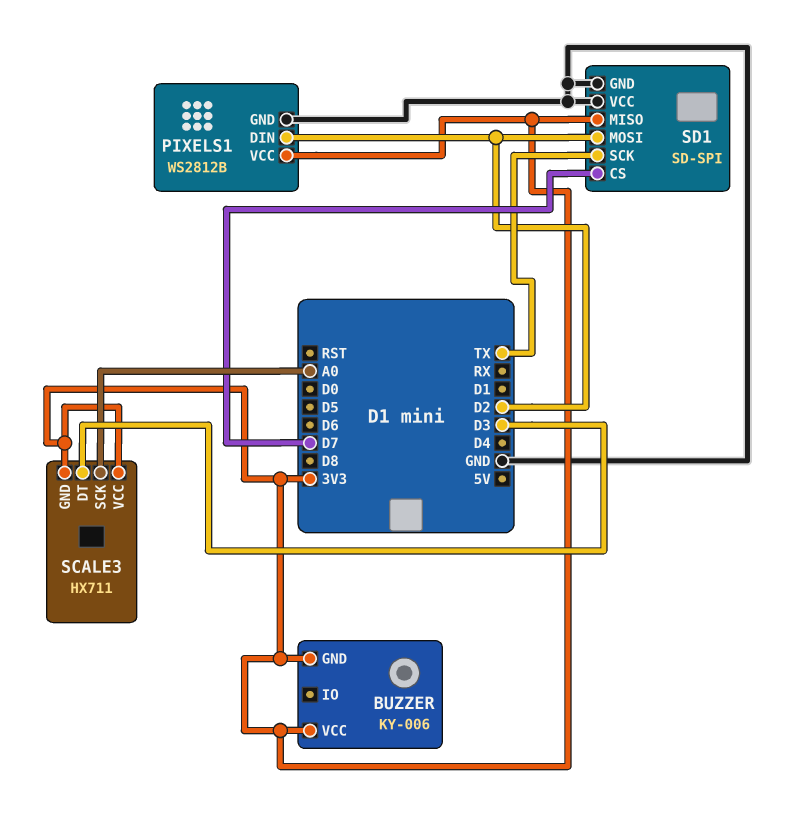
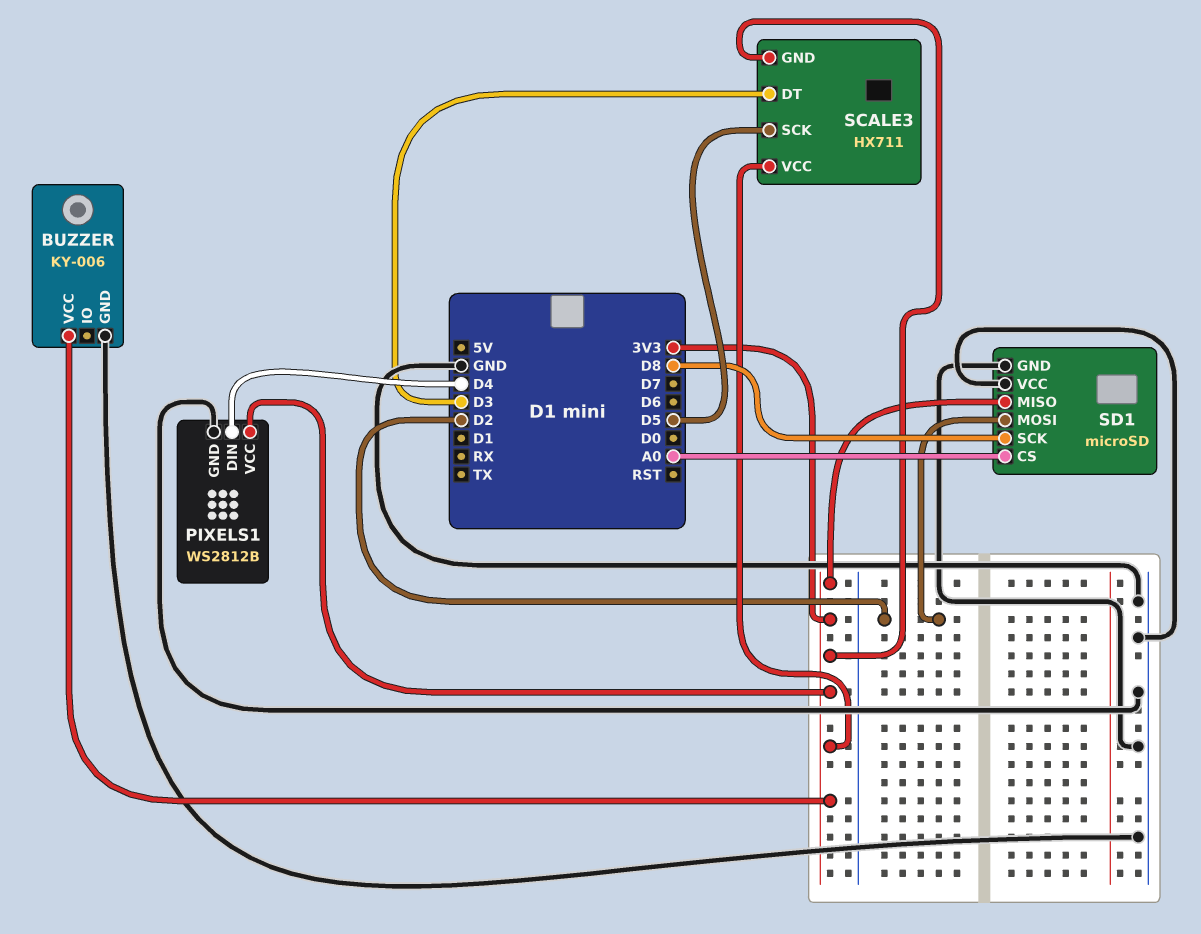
BUZZER pin GND: 3V3 -> GND
PIXELS1 pin DIN: D2 -> D4
SCALE3 pin SCK: A0 -> D5
SD1: SD-SPI -> microSD
SD1 pin CS: D7 -> A0
SD1 pin SCK: TX -> D8

